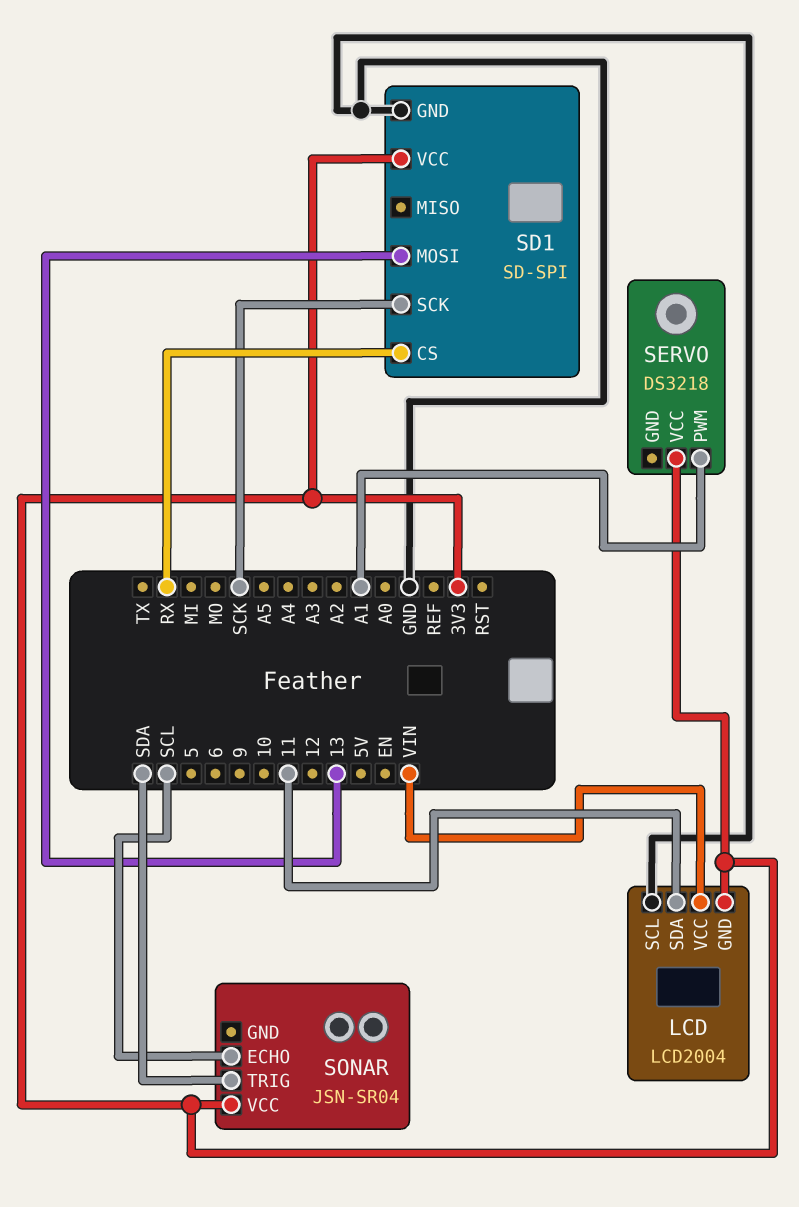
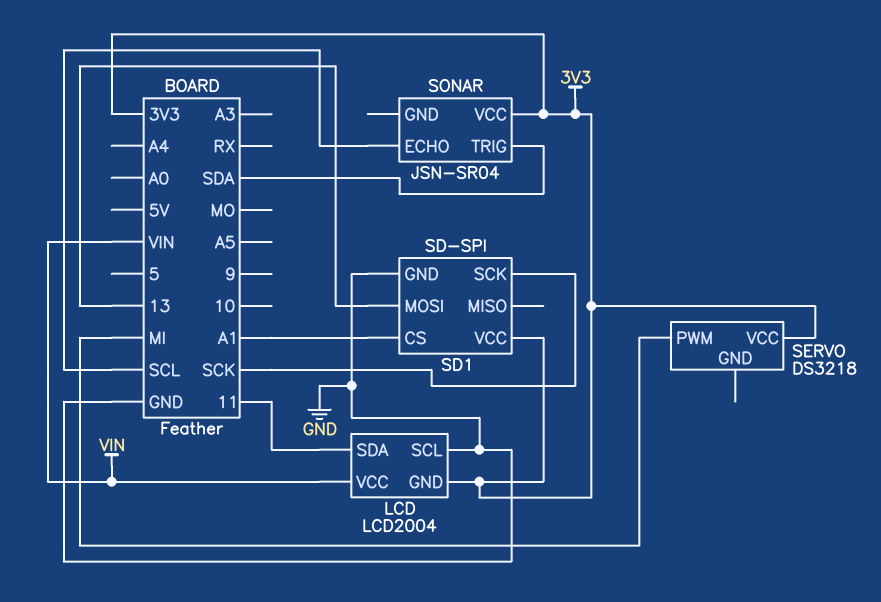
SD1 pin CS: RX -> A1
SERVO pin PWM: A1 -> MI

